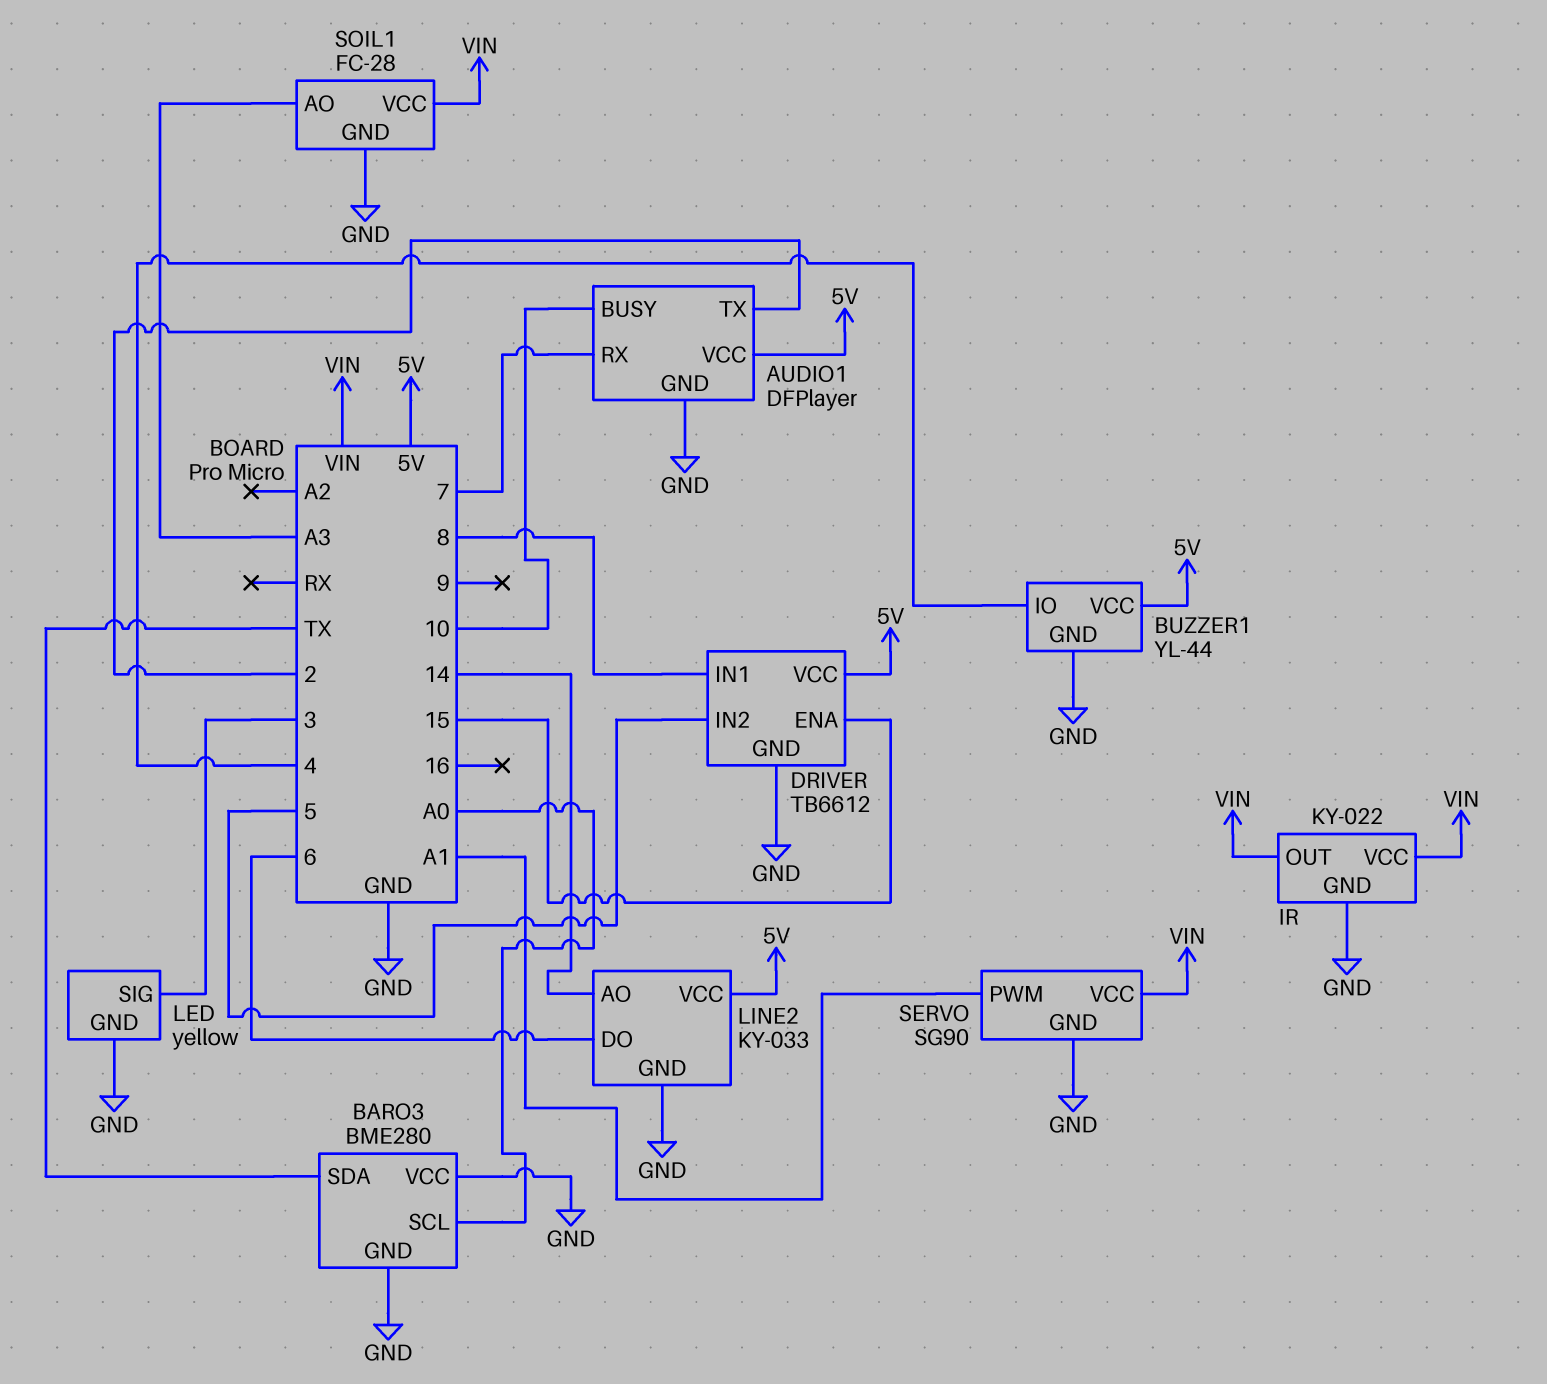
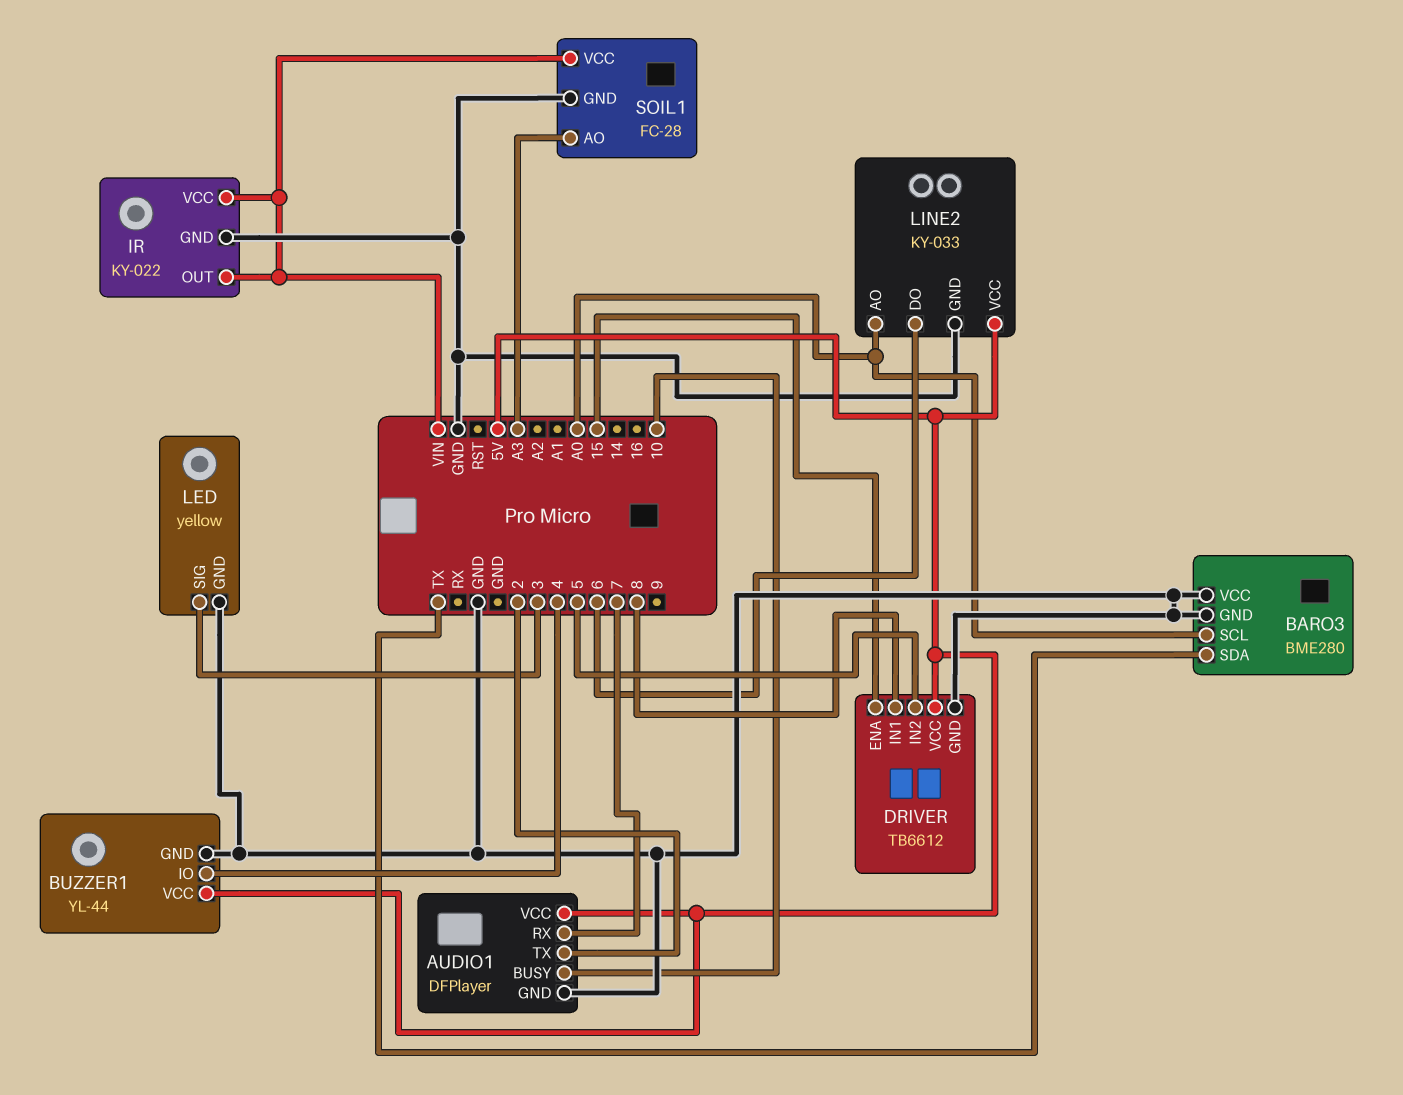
LINE2 pin AO: 14 -> A0
SERVO: SG90 -> none
SERVO pin GND: GND -> none
SERVO pin PWM: A1 -> none
SERVO pin VCC: VIN -> none

